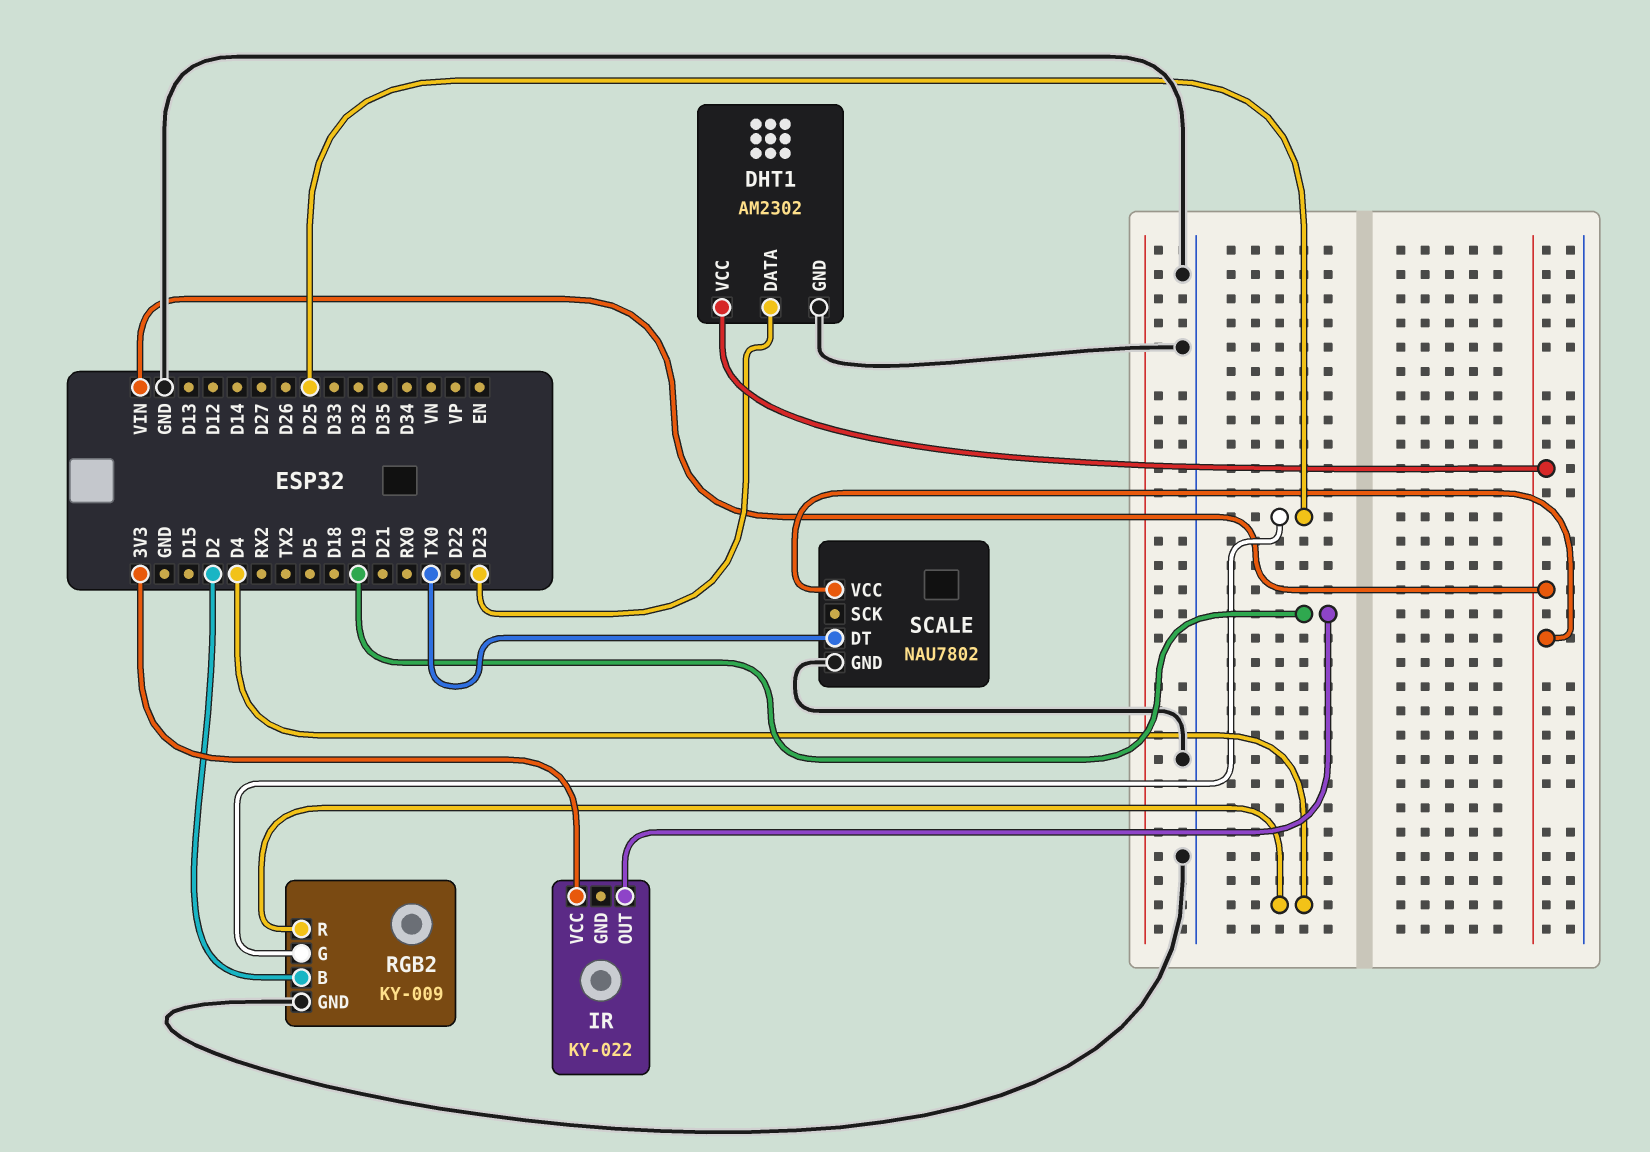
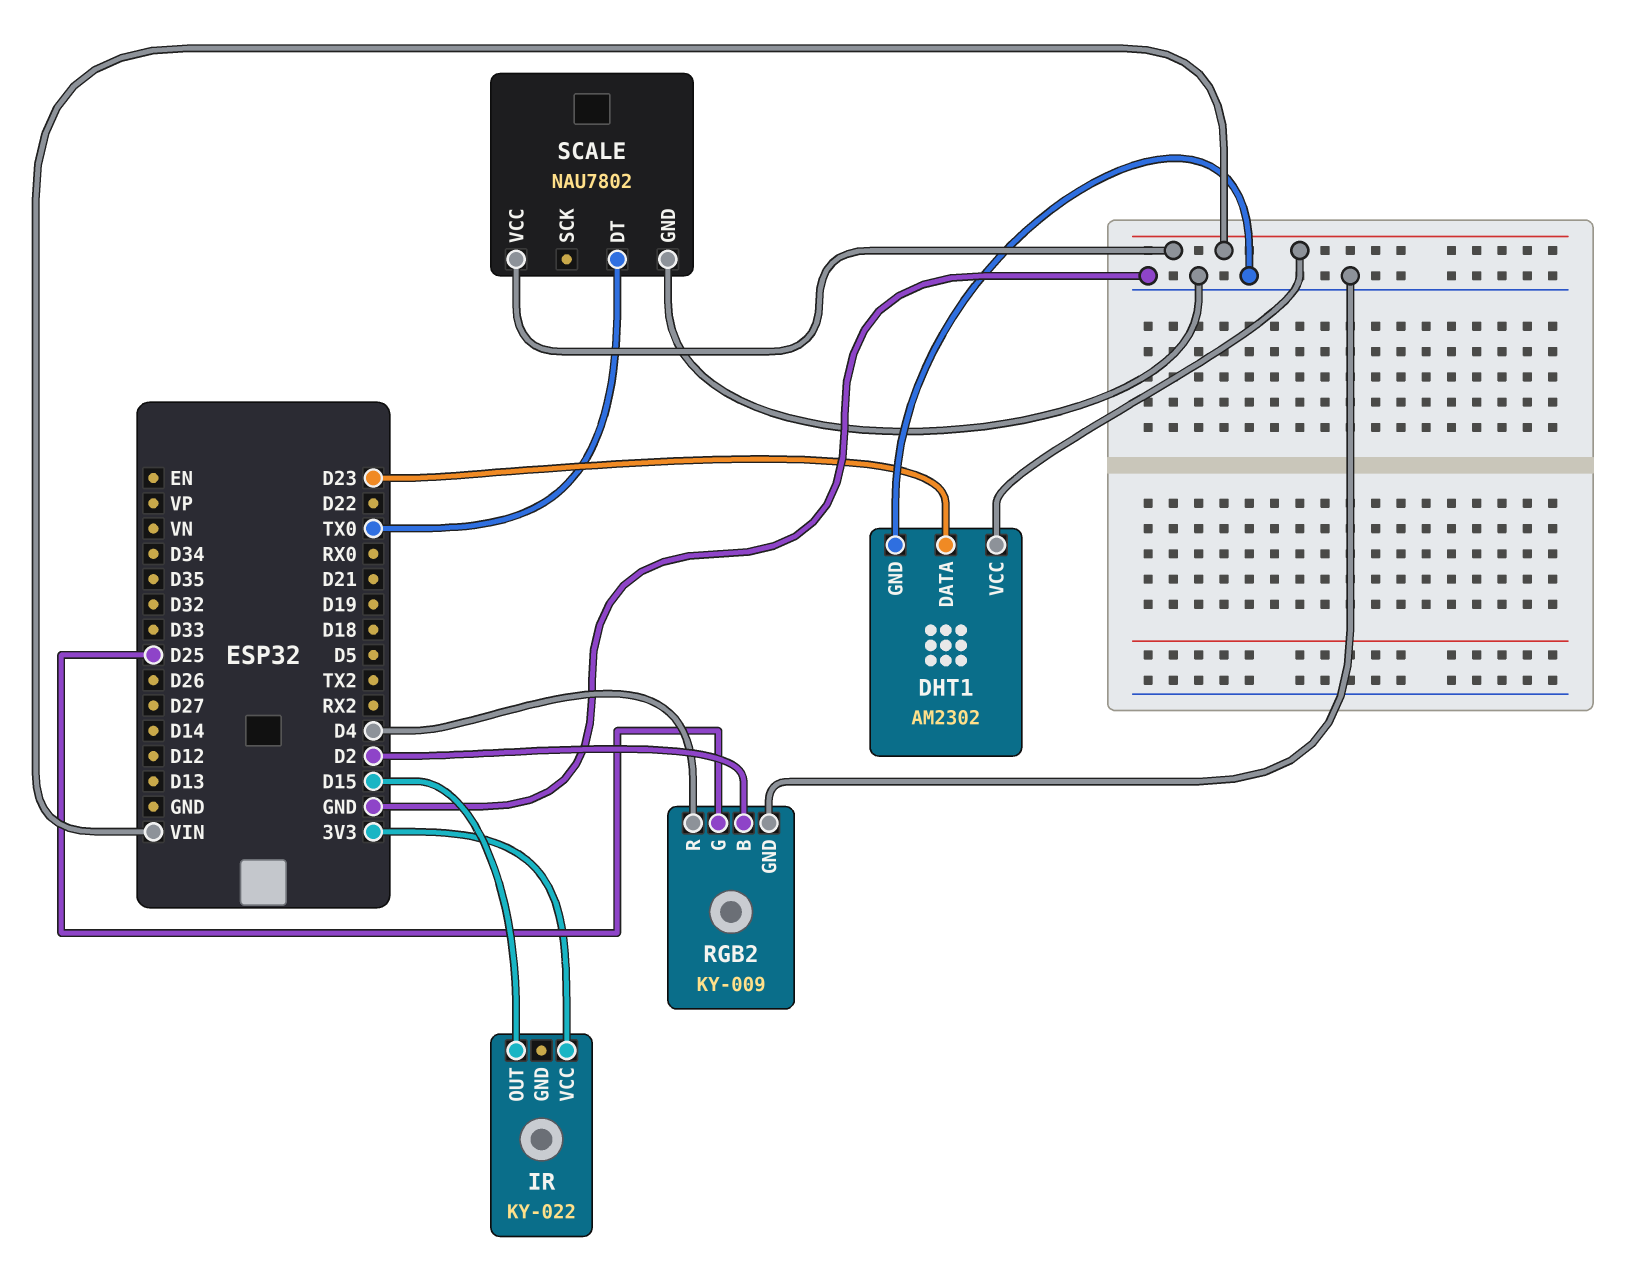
IR pin OUT: D19 -> D15

